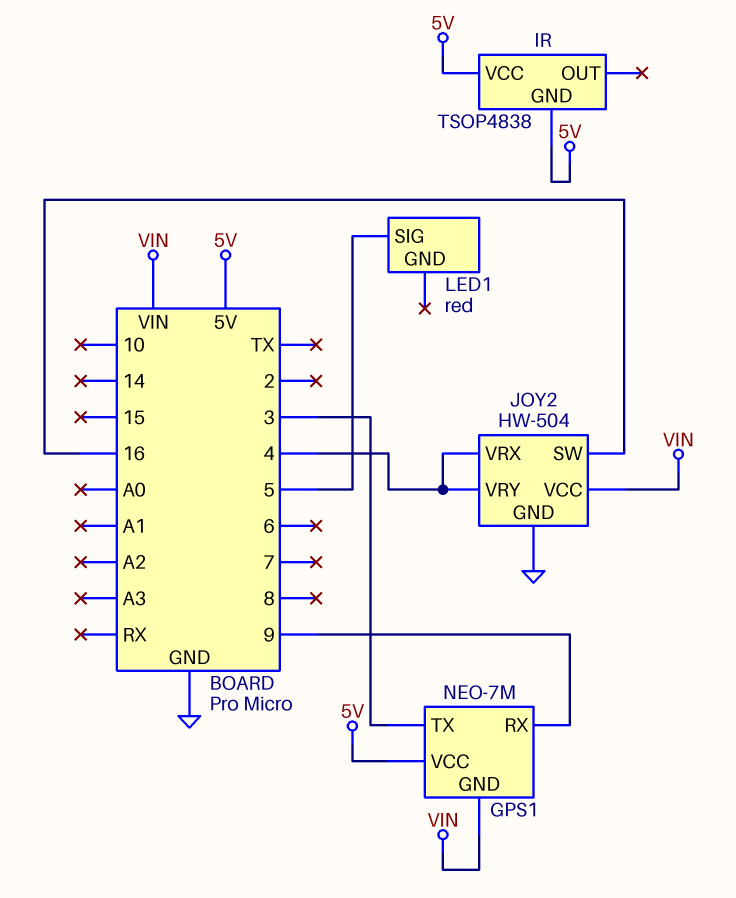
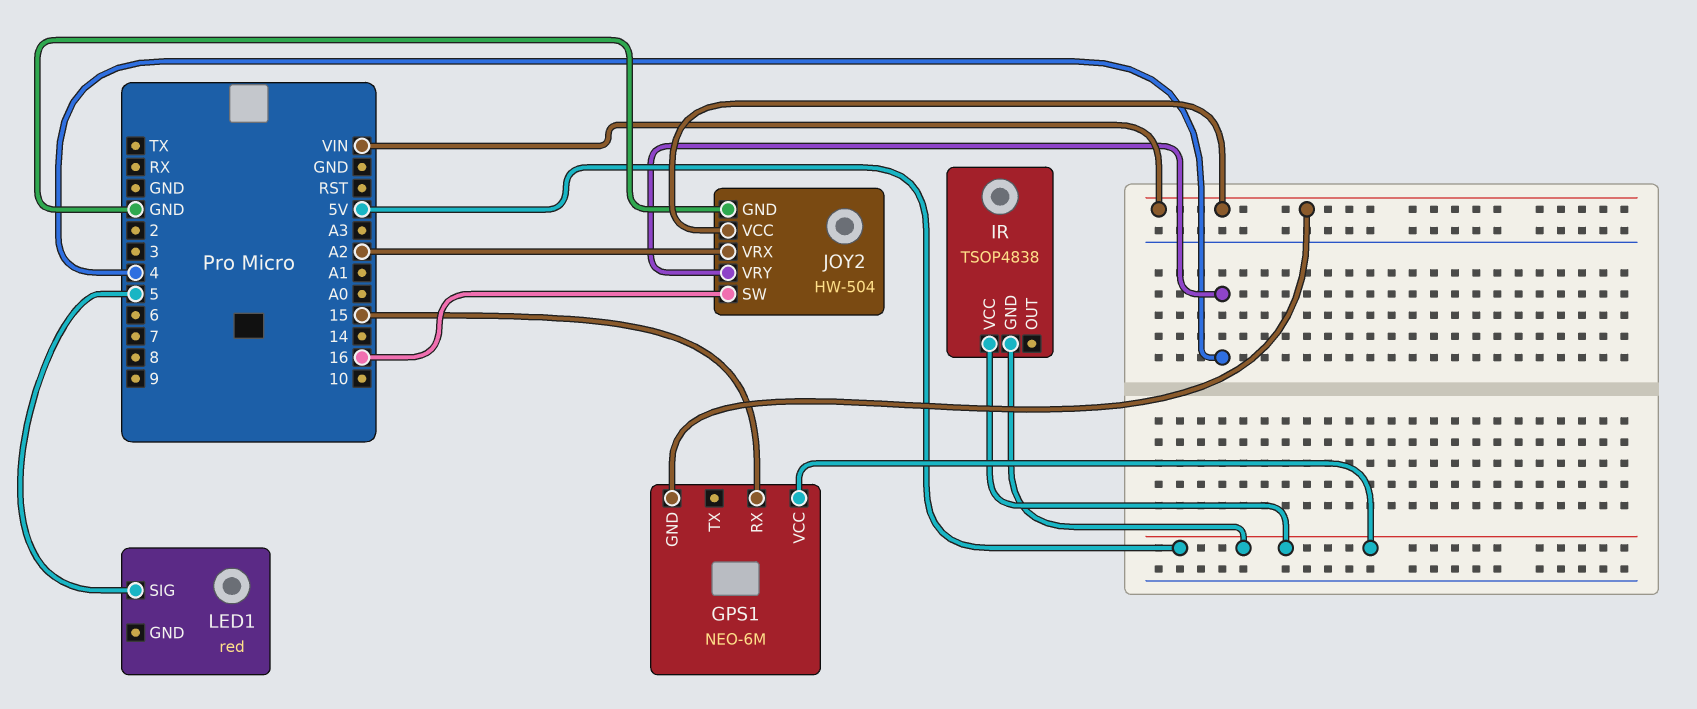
GPS1: NEO-7M -> NEO-6M
GPS1 pin RX: 9 -> 15
GPS1 pin TX: 3 -> none
JOY2 pin VRX: 4 -> A2

